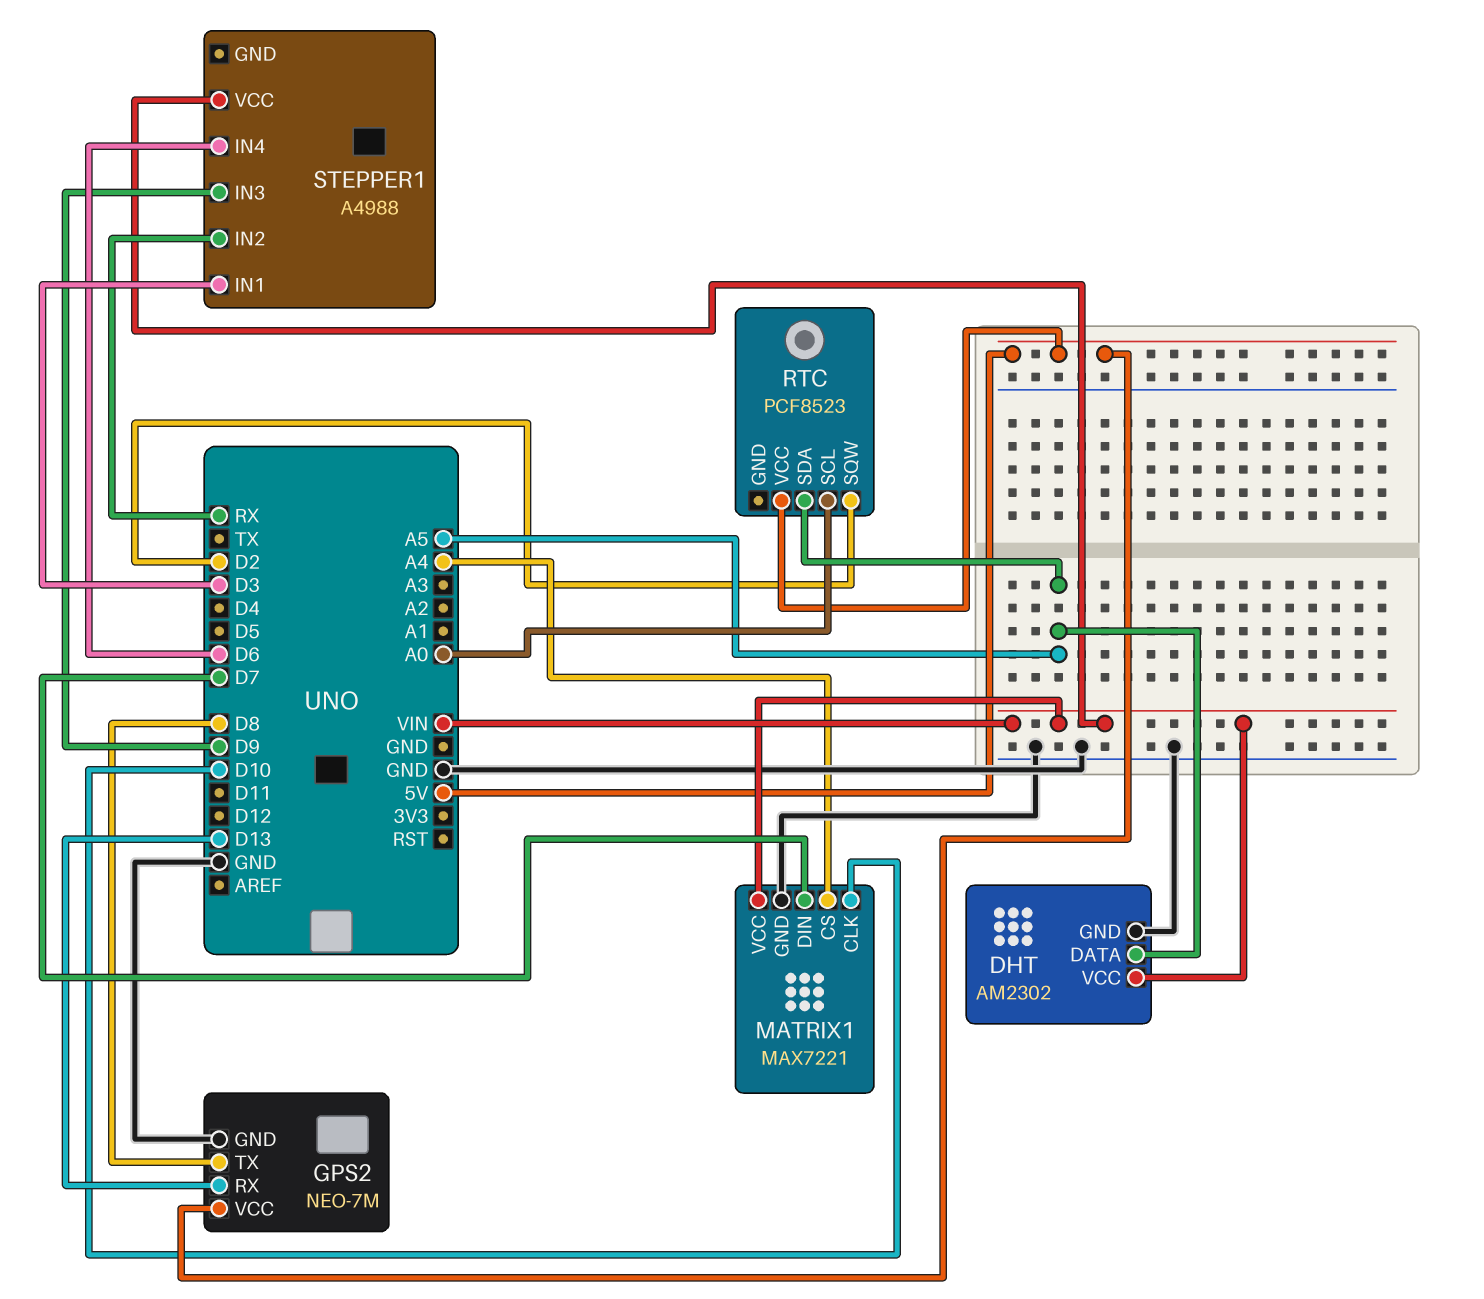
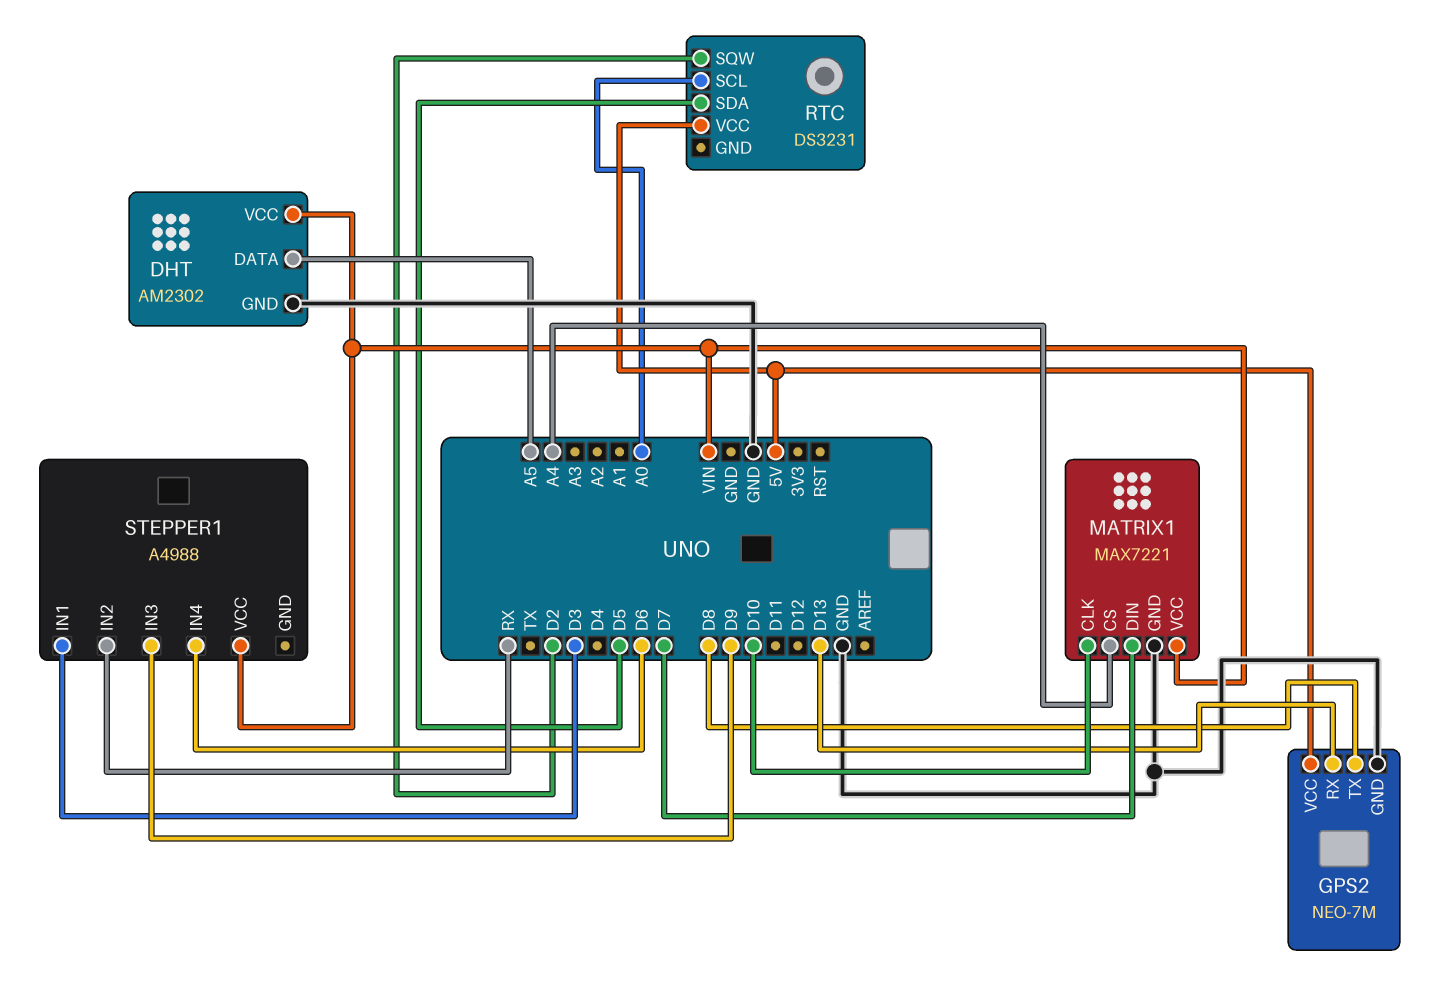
RTC: PCF8523 -> DS3231
RTC pin SDA: A5 -> D5

